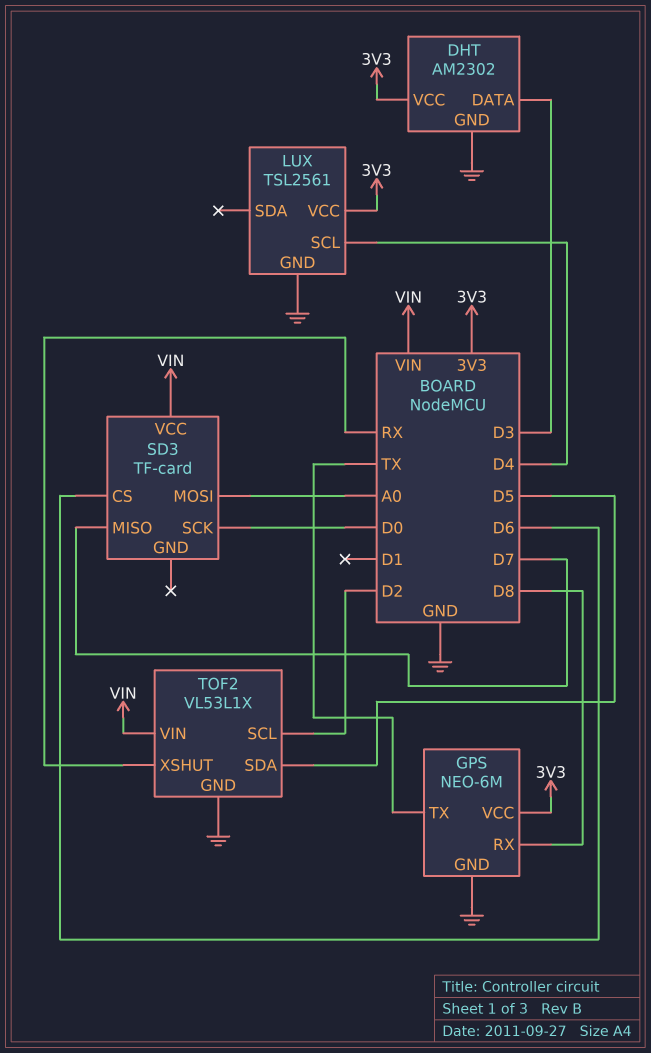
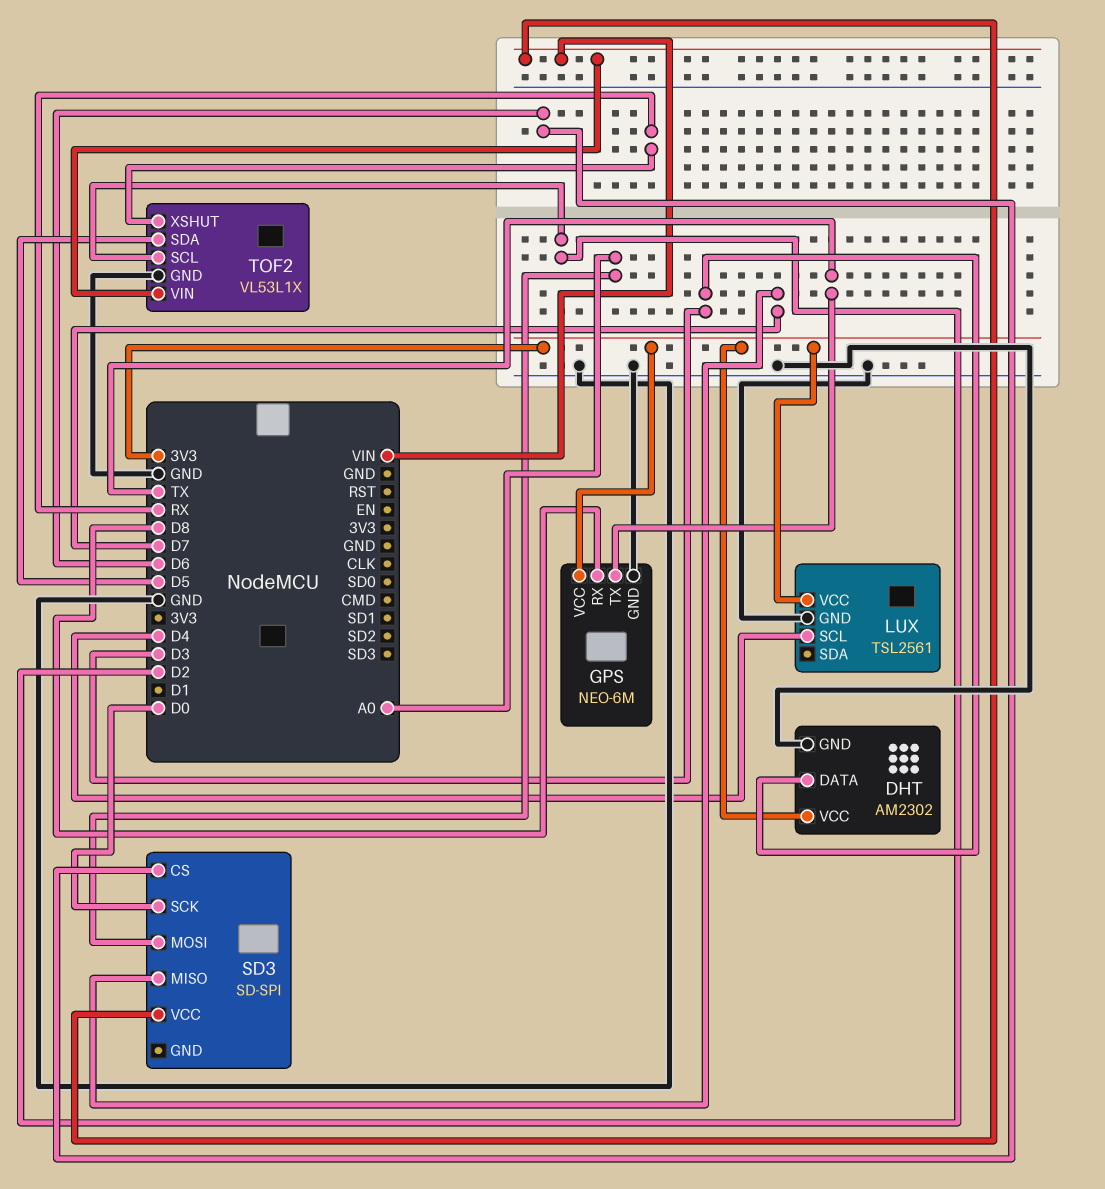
SD3: TF-card -> SD-SPI

